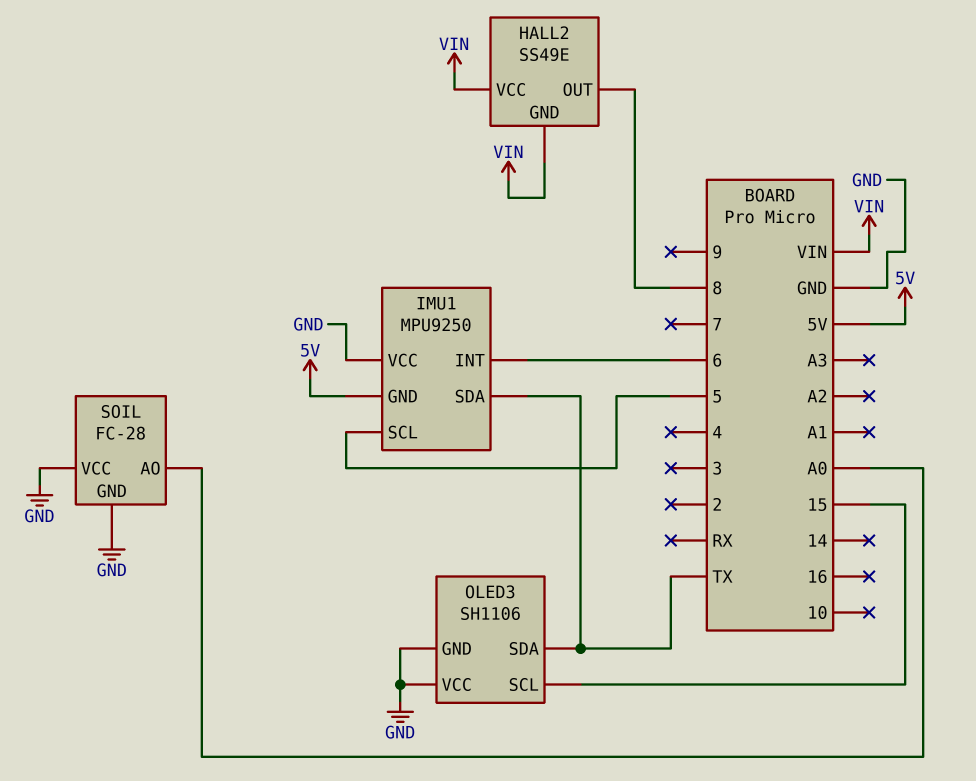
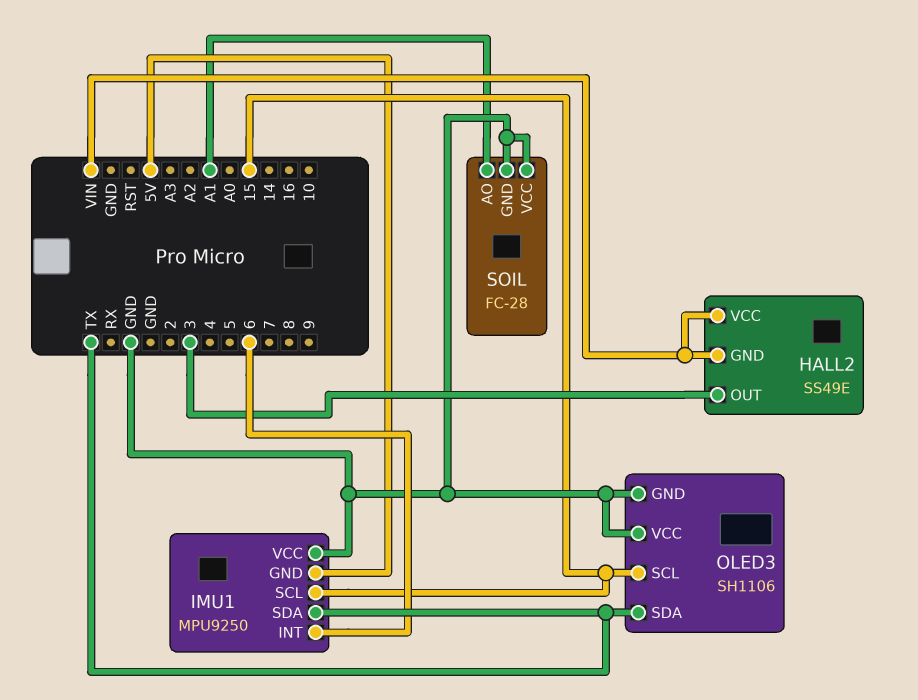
HALL2 pin OUT: 8 -> 3
IMU1 pin SCL: 5 -> 15
SOIL pin AO: A0 -> A1

